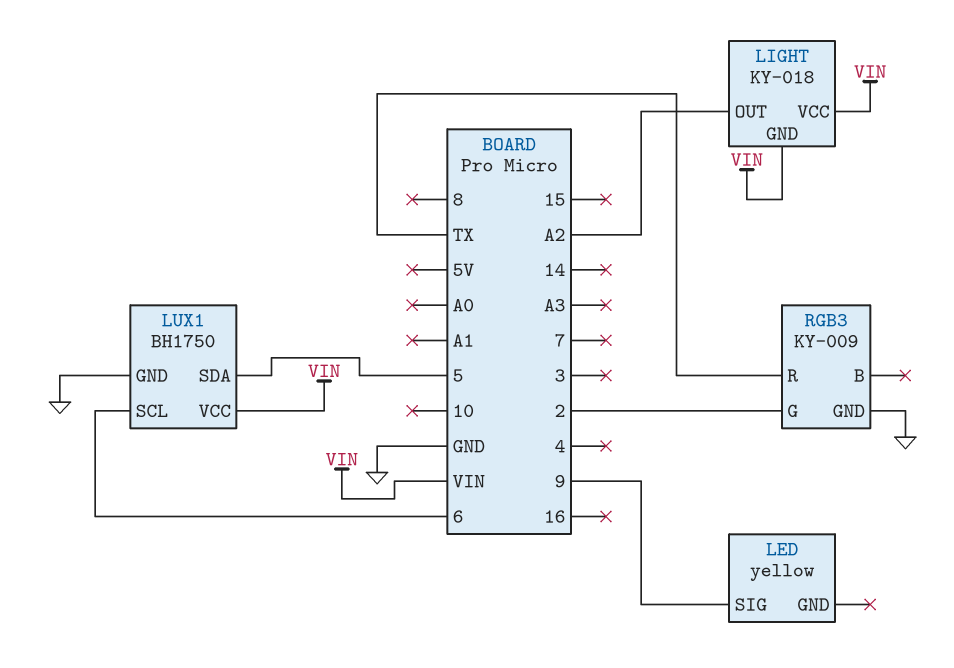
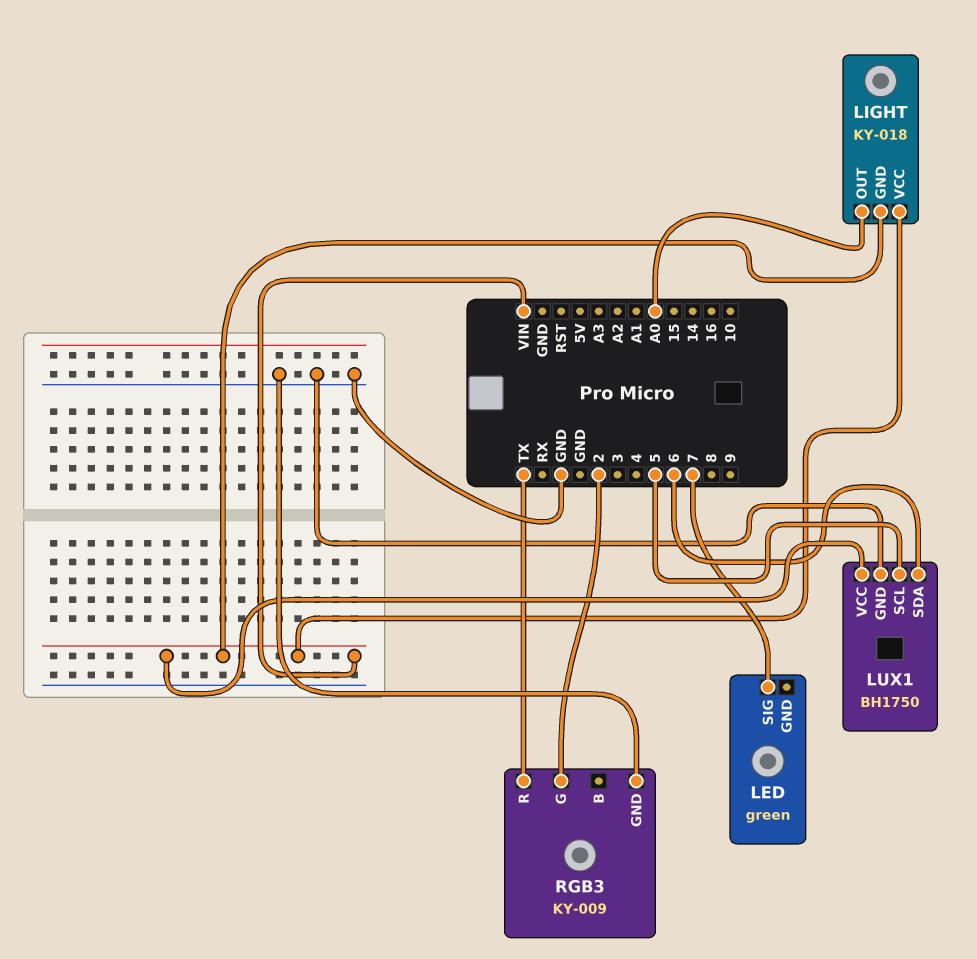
LED: yellow -> green
LED pin SIG: 9 -> 7
LIGHT pin OUT: A2 -> A0
LUX1 pin SCL: 6 -> 5
LUX1 pin SDA: 5 -> 6

